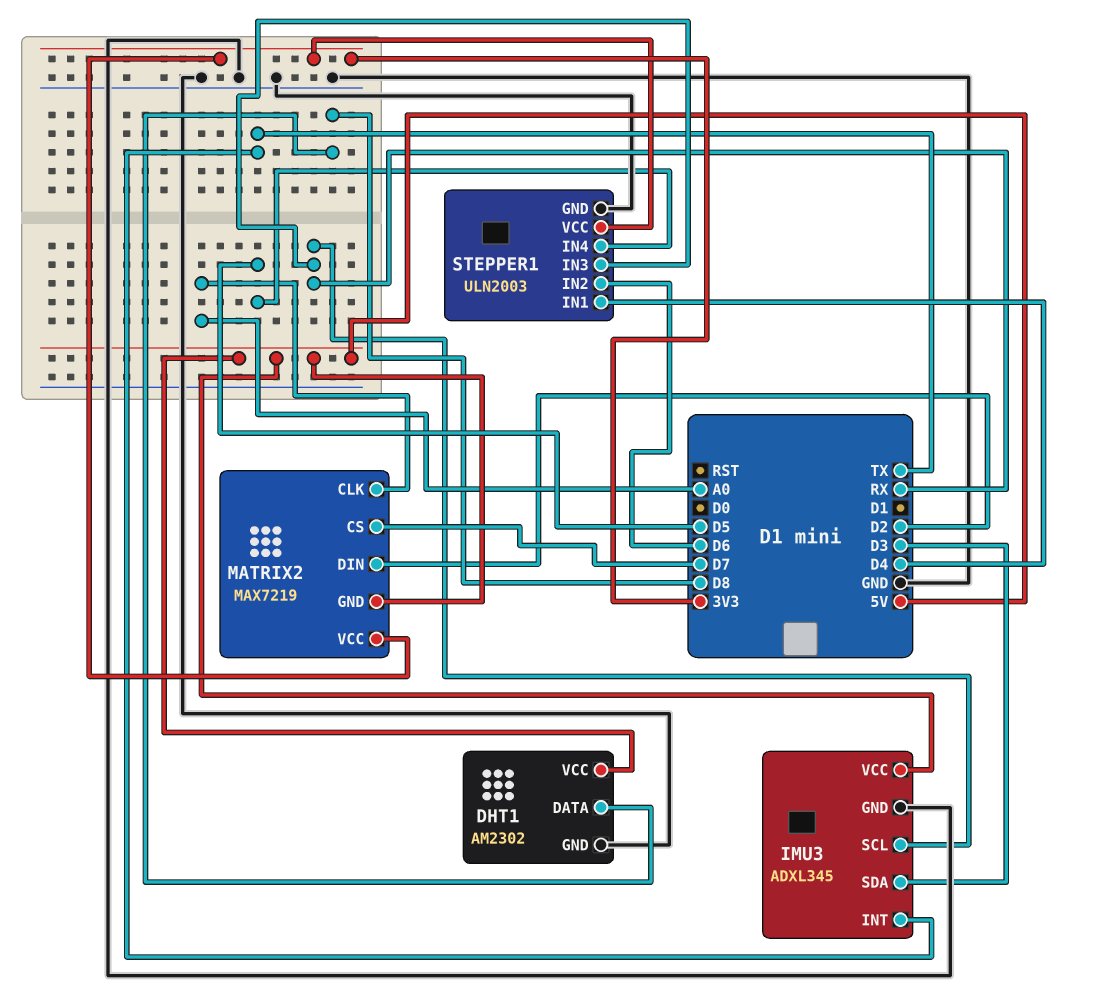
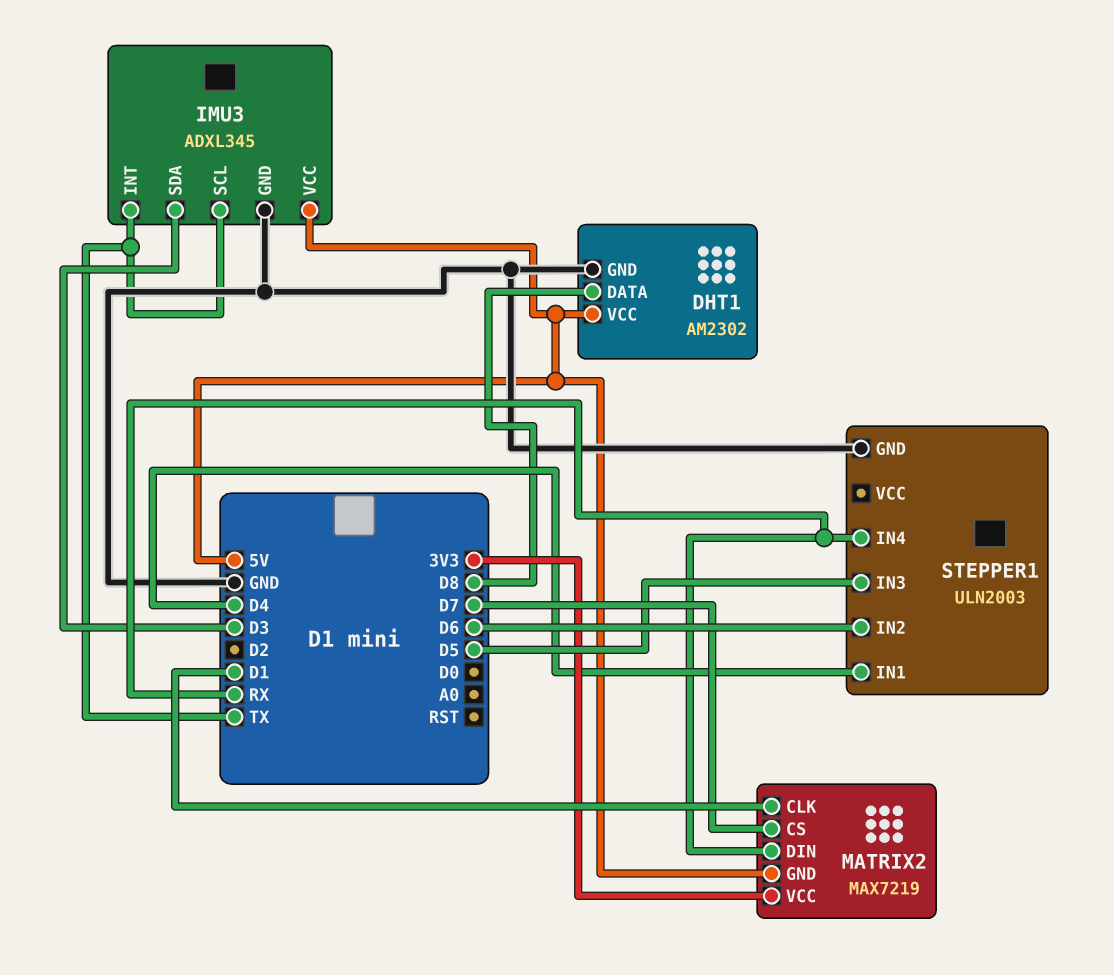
IMU3 pin SCL: RX -> TX
MATRIX2 pin CLK: A0 -> D1
MATRIX2 pin DIN: D2 -> RX
STEPPER1 pin IN3: RX -> D5
STEPPER1 pin IN4: D5 -> RX
STEPPER1 pin VCC: 3V3 -> none

